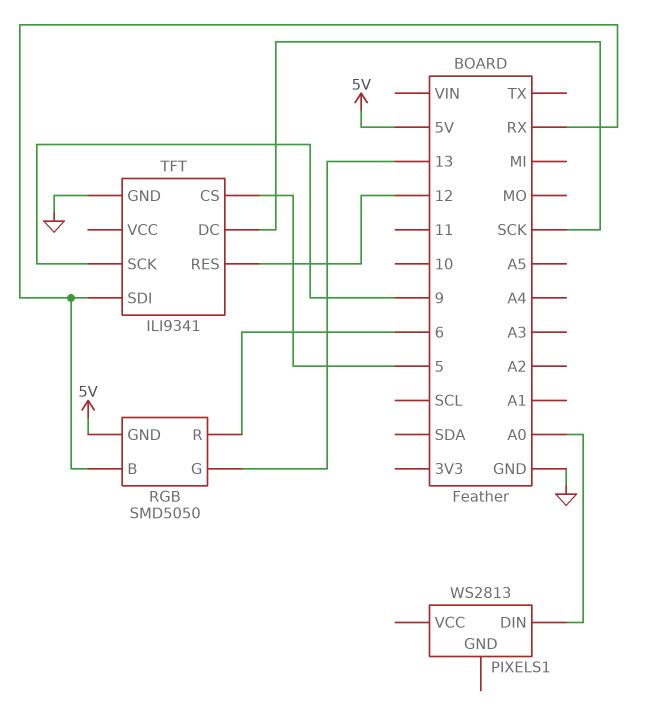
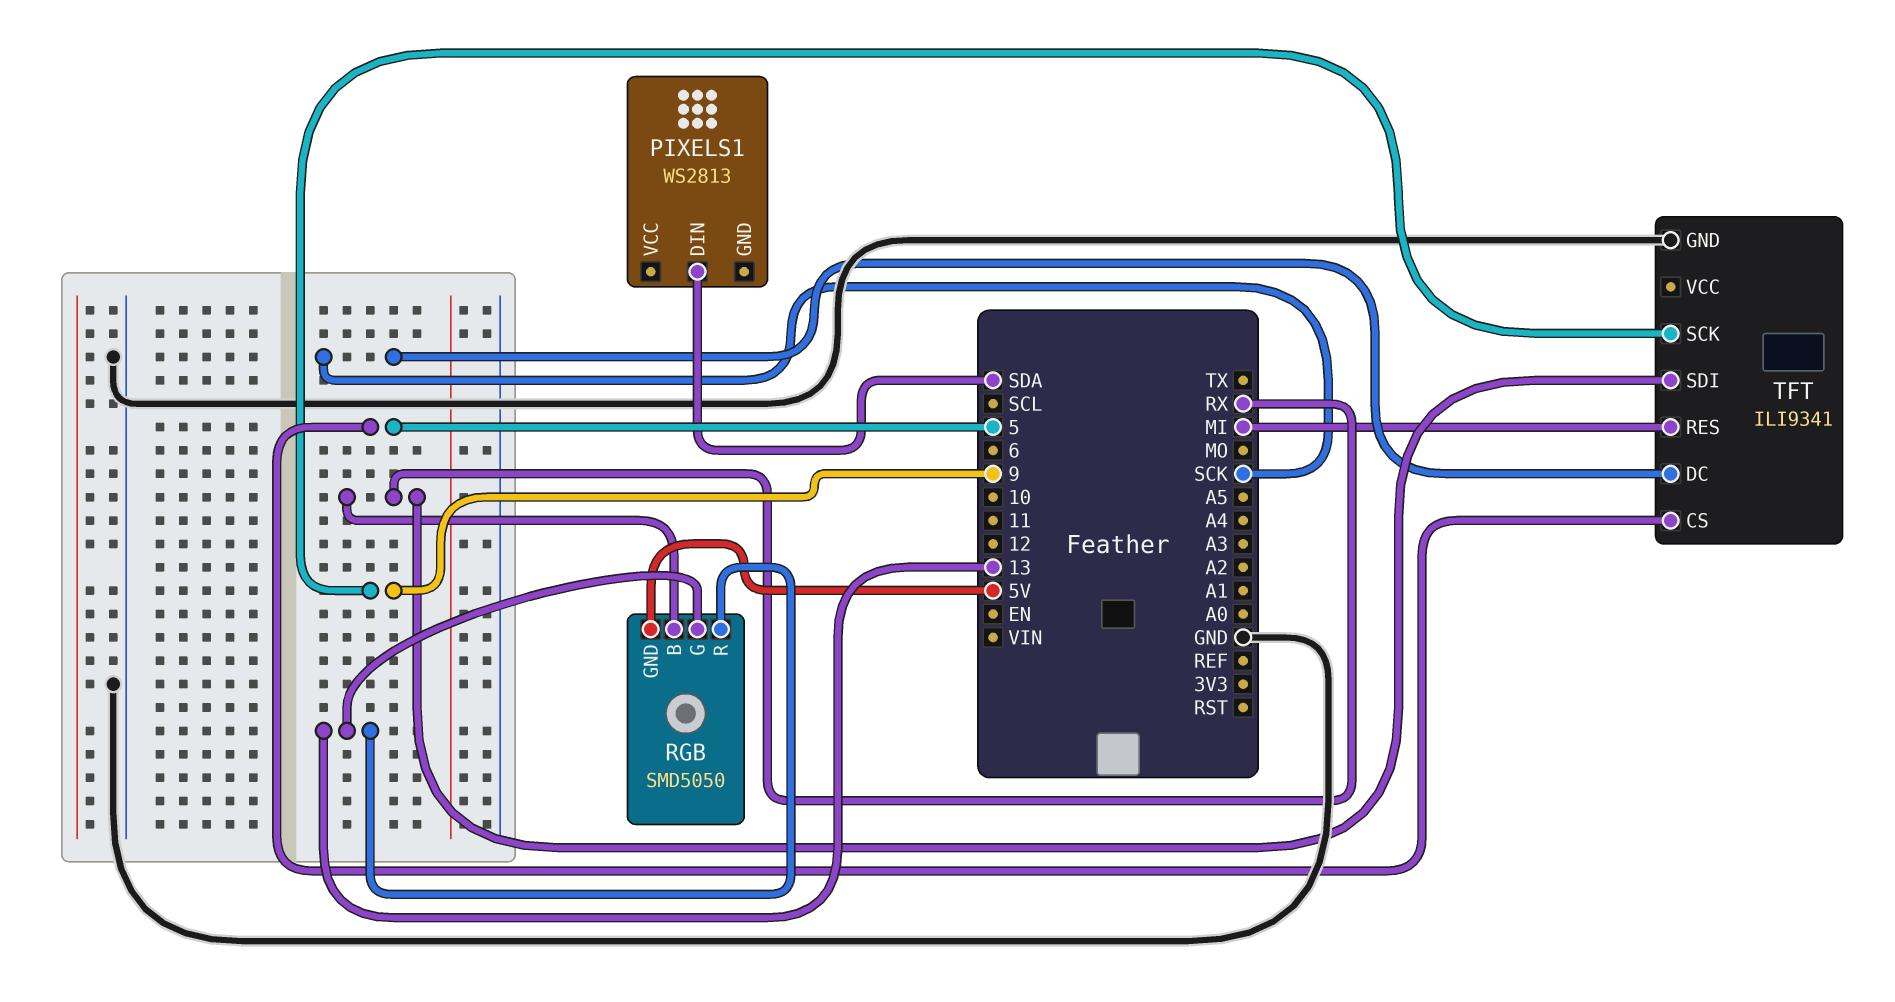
PIXELS1 pin DIN: A0 -> SDA
RGB pin R: 6 -> 13
TFT pin RES: 12 -> MI

